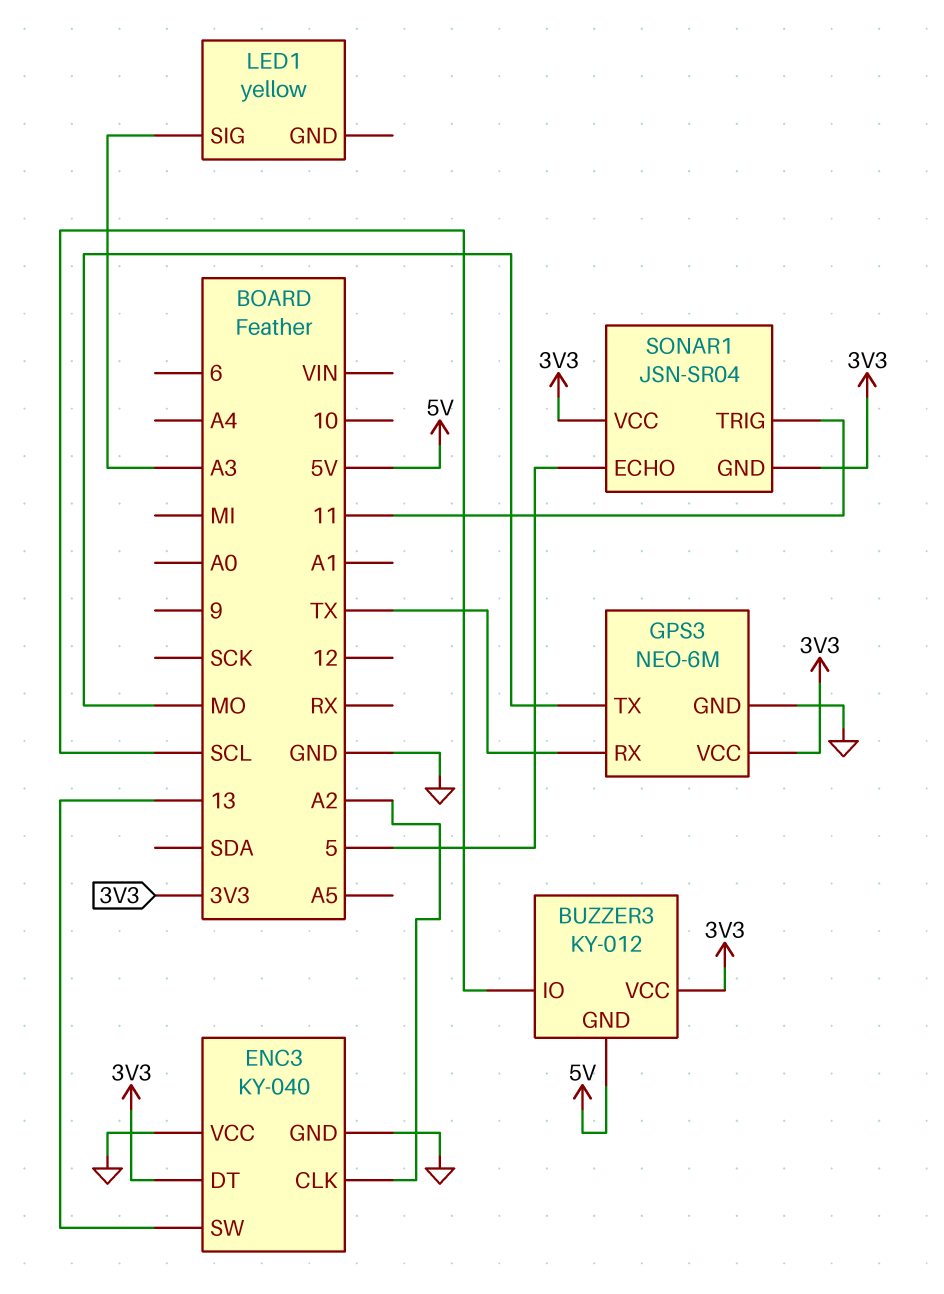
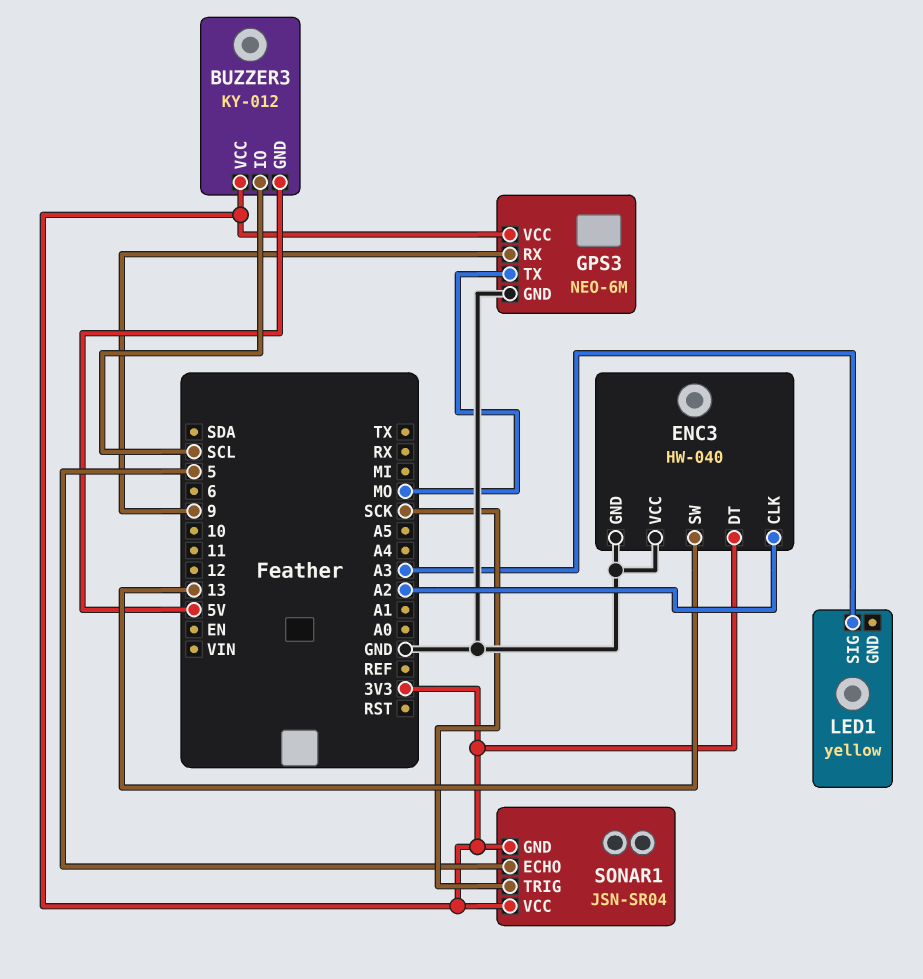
ENC3: KY-040 -> HW-040
GPS3 pin RX: TX -> 9
SONAR1 pin TRIG: 11 -> SCK

